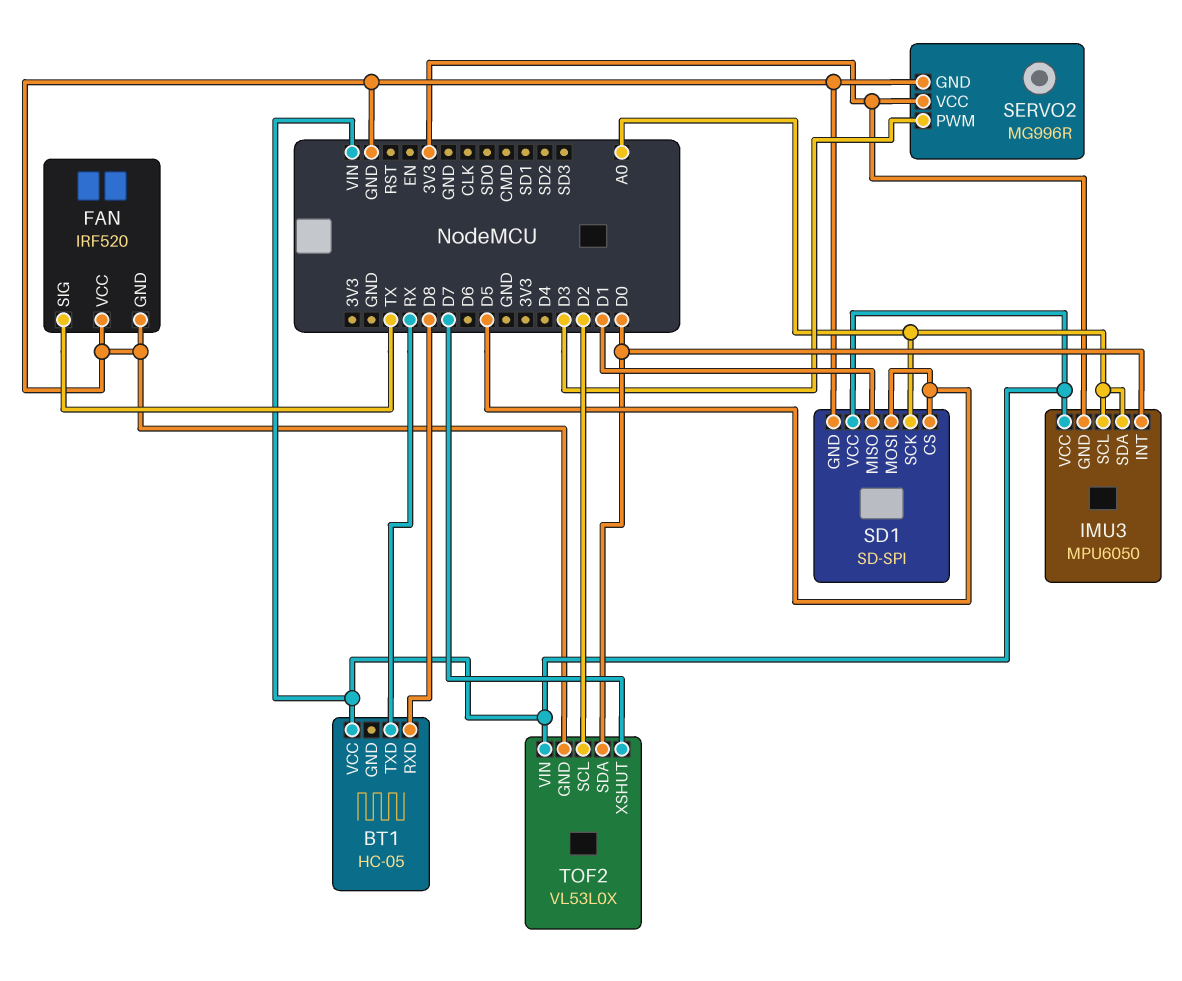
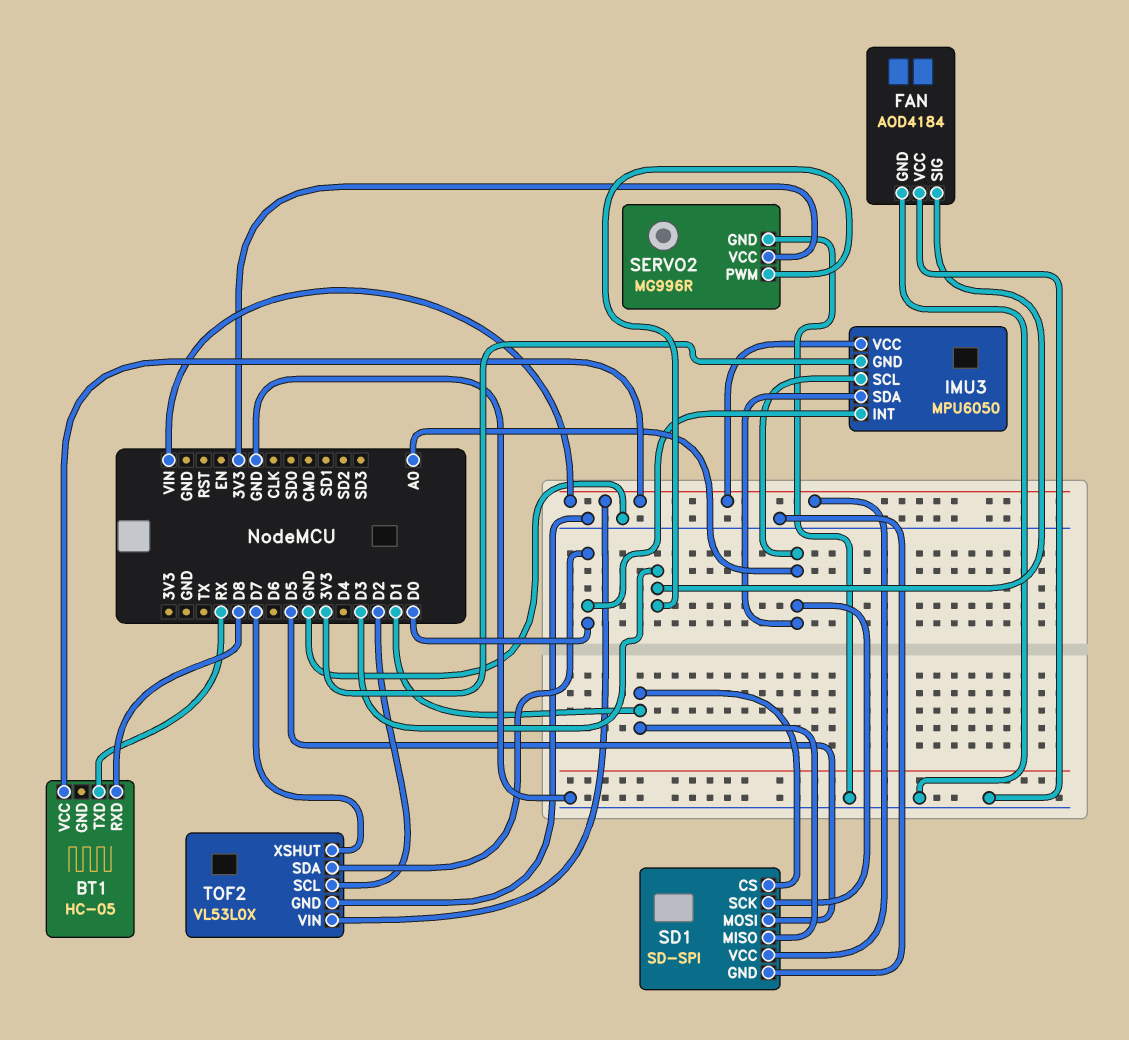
FAN: IRF520 -> AOD4184
FAN pin SIG: TX -> D3
SD1 pin CS: D5 -> D1

